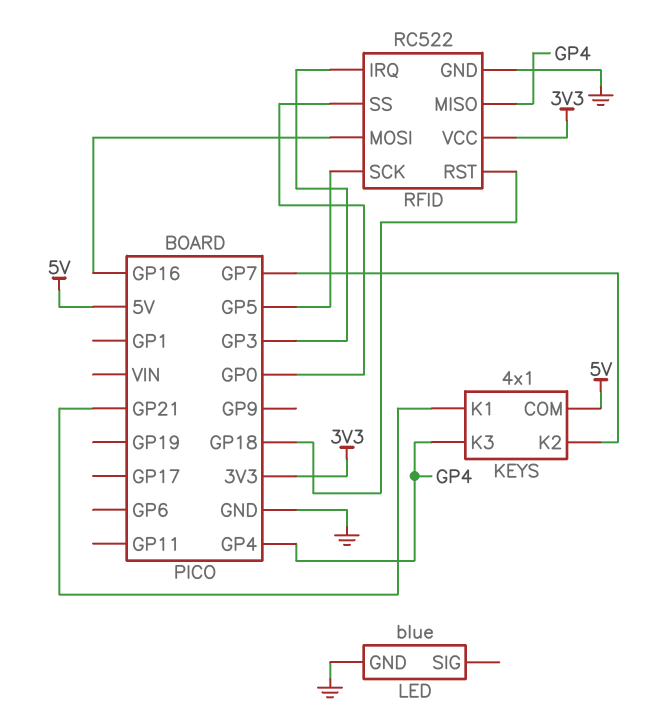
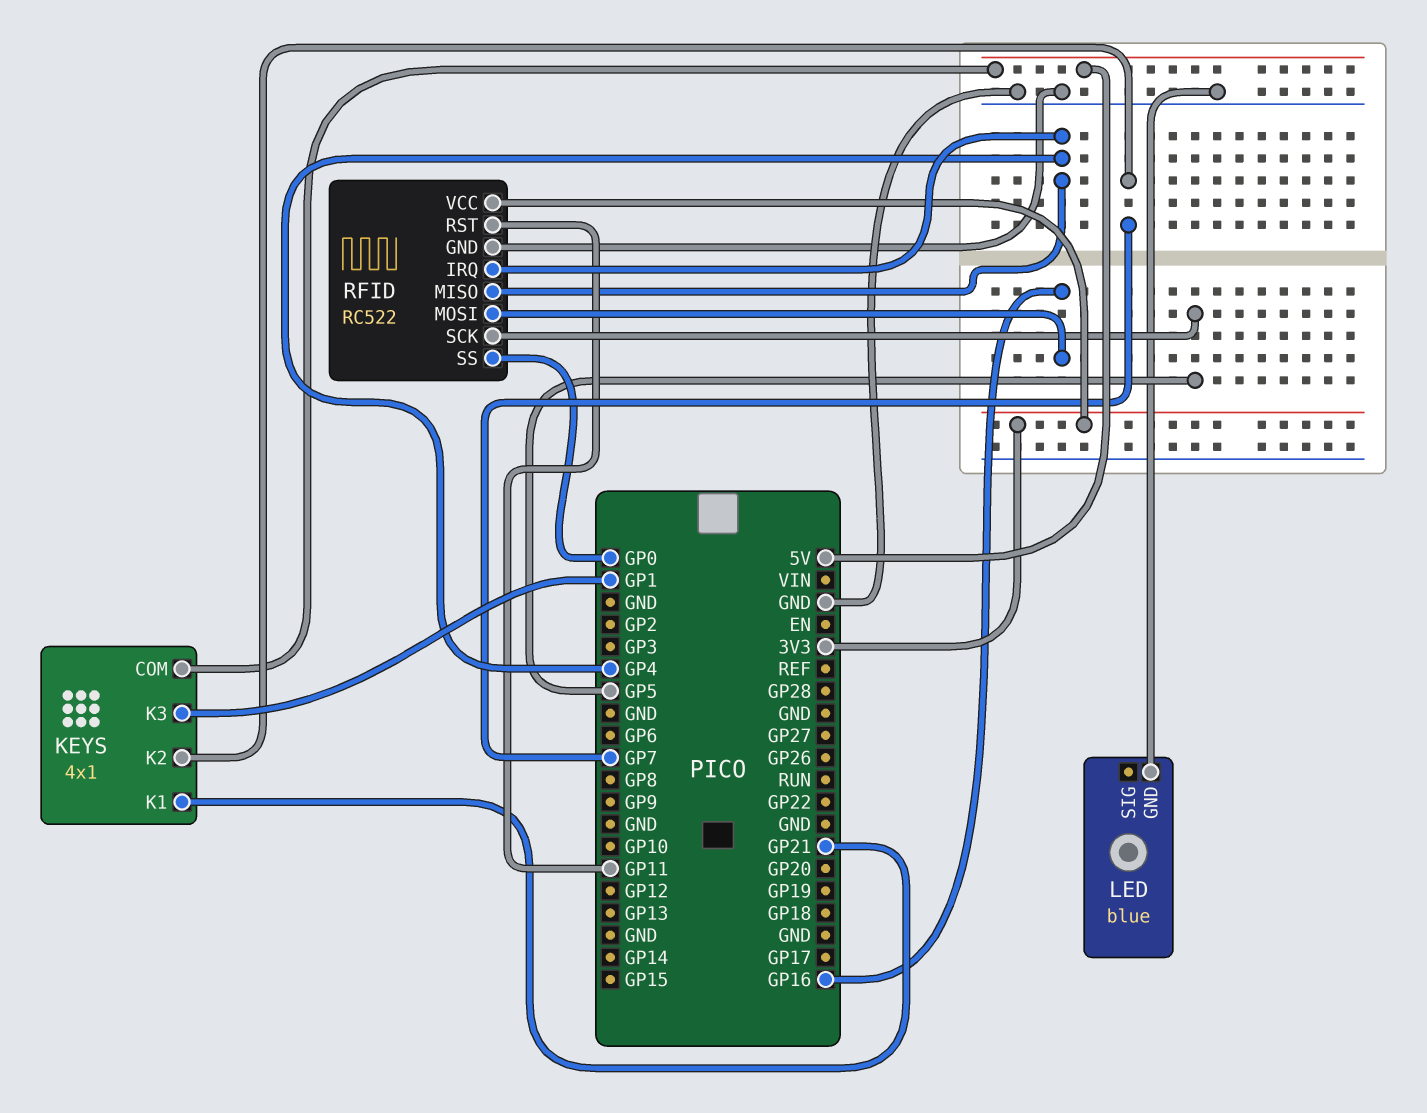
KEYS pin K3: GP4 -> GP1
RFID pin IRQ: GP3 -> GP4
RFID pin RST: GP18 -> GP11

